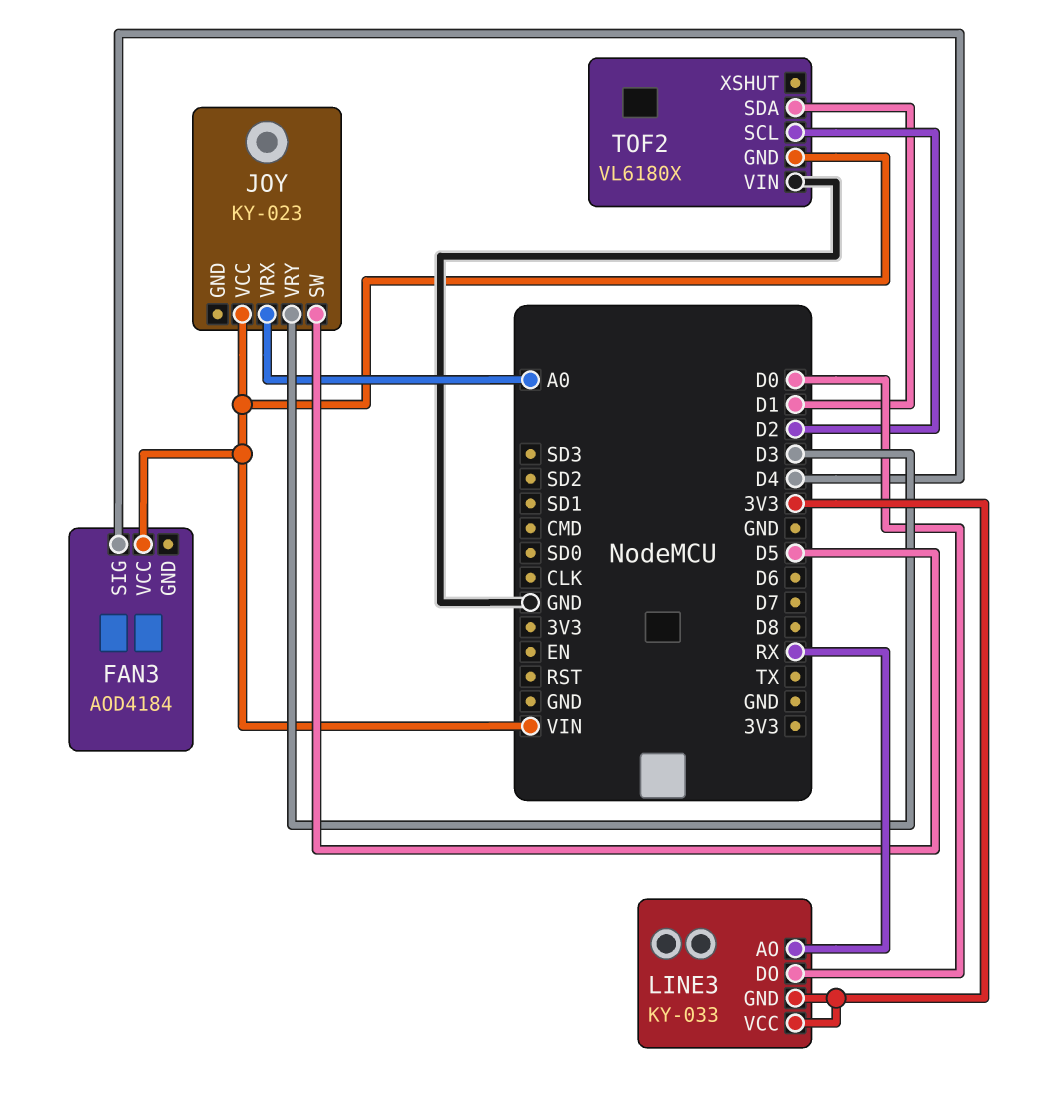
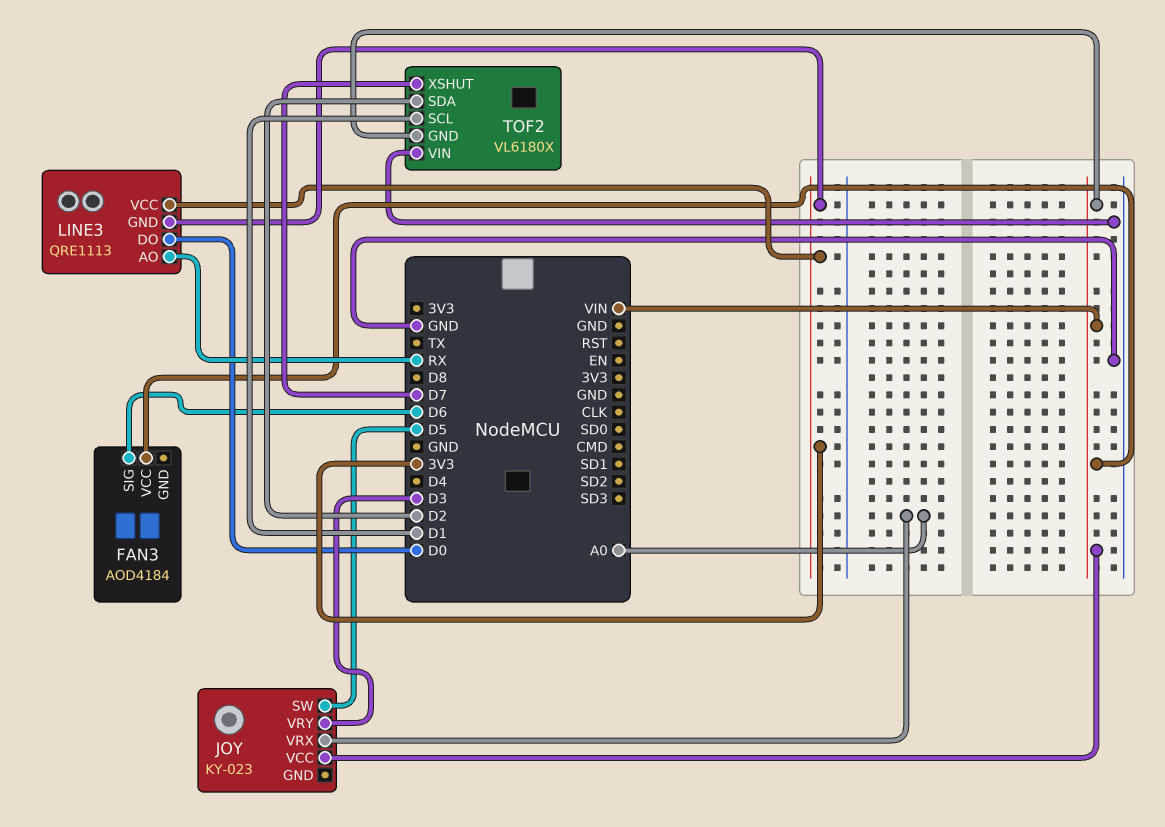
FAN3 pin SIG: D4 -> D6
LINE3: KY-033 -> QRE1113
TOF2 pin SCL: D2 -> D1
TOF2 pin SDA: D1 -> D2
TOF2 pin XSHUT: none -> D7

